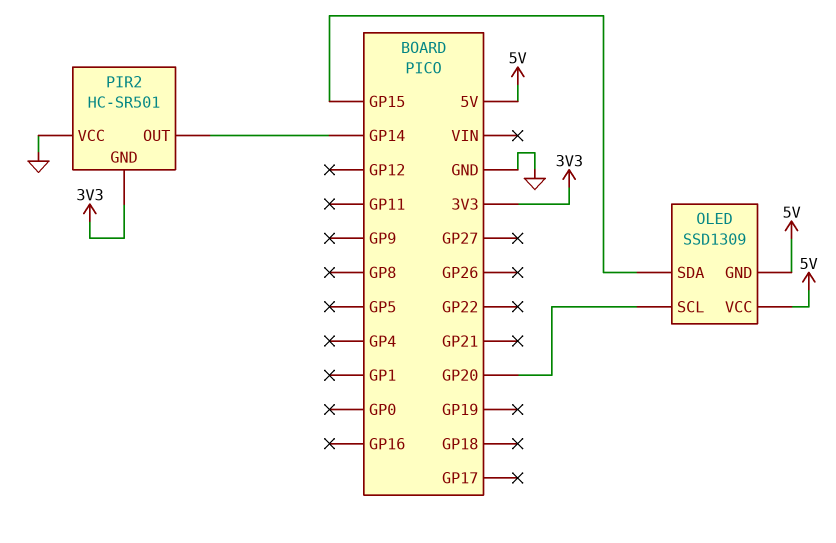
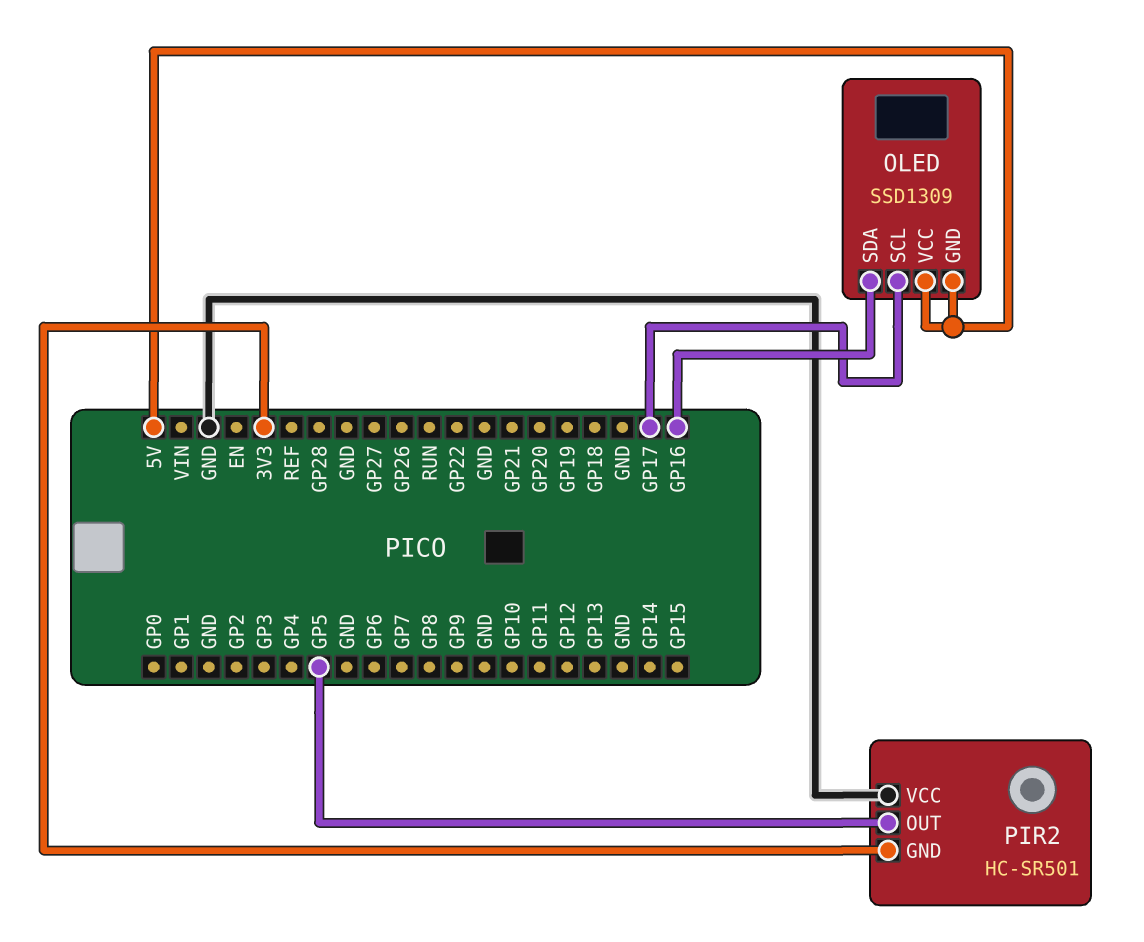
OLED pin SCL: GP20 -> GP17
OLED pin SDA: GP15 -> GP16
PIR2 pin OUT: GP14 -> GP5

